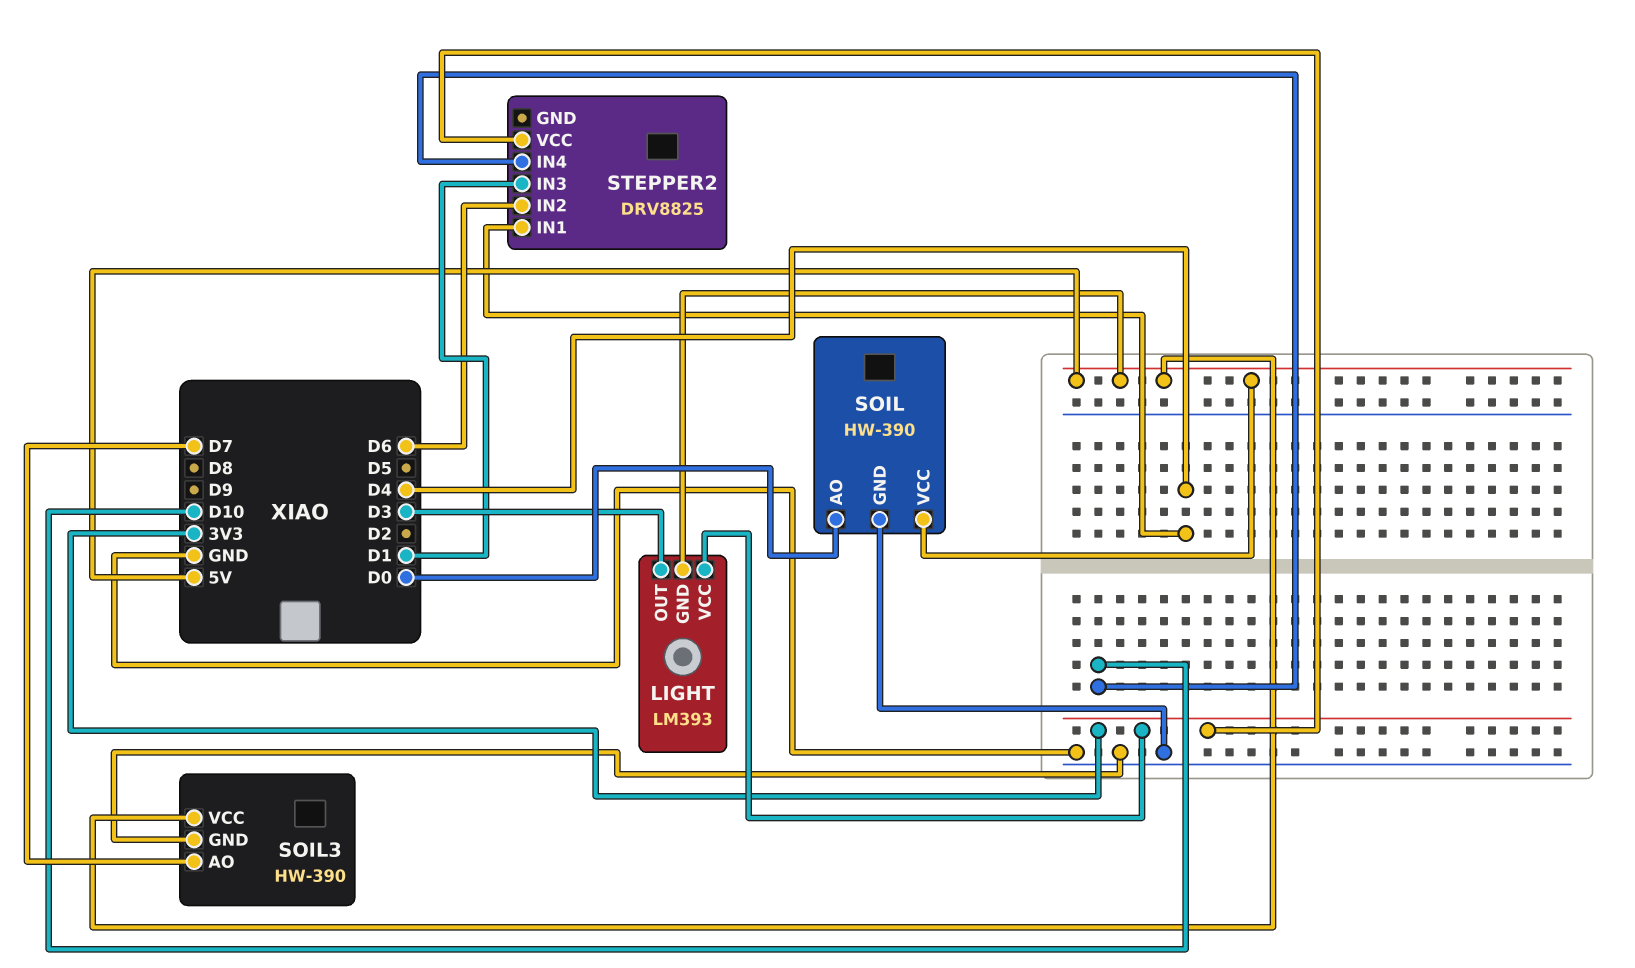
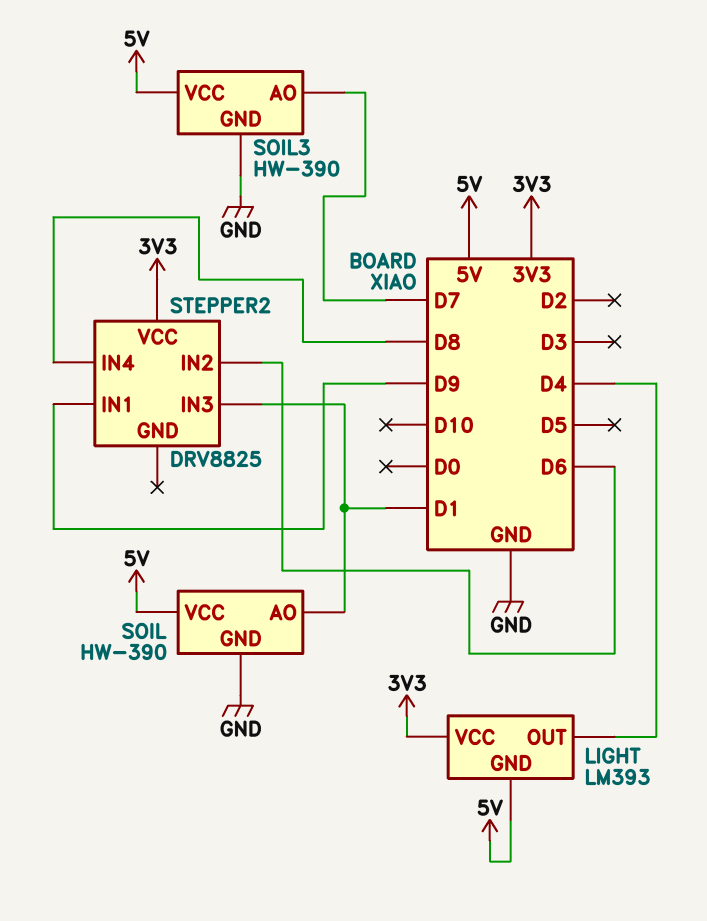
LIGHT pin OUT: D3 -> D4
SOIL pin AO: D0 -> D1
STEPPER2 pin IN1: D4 -> D9
STEPPER2 pin IN4: D10 -> D8

